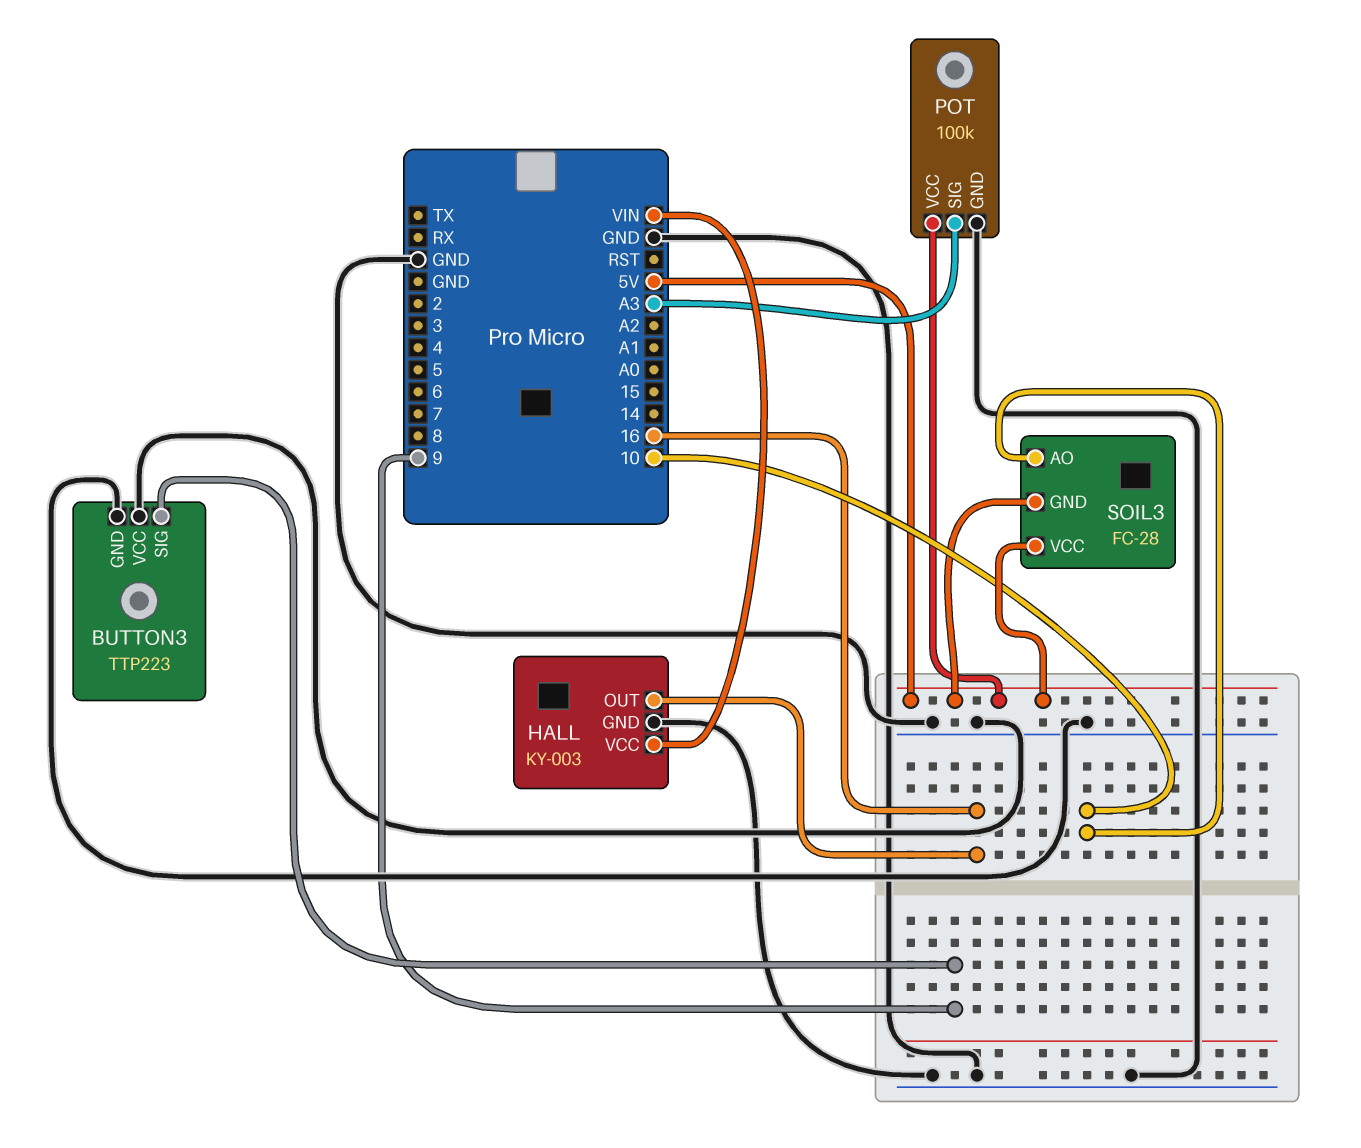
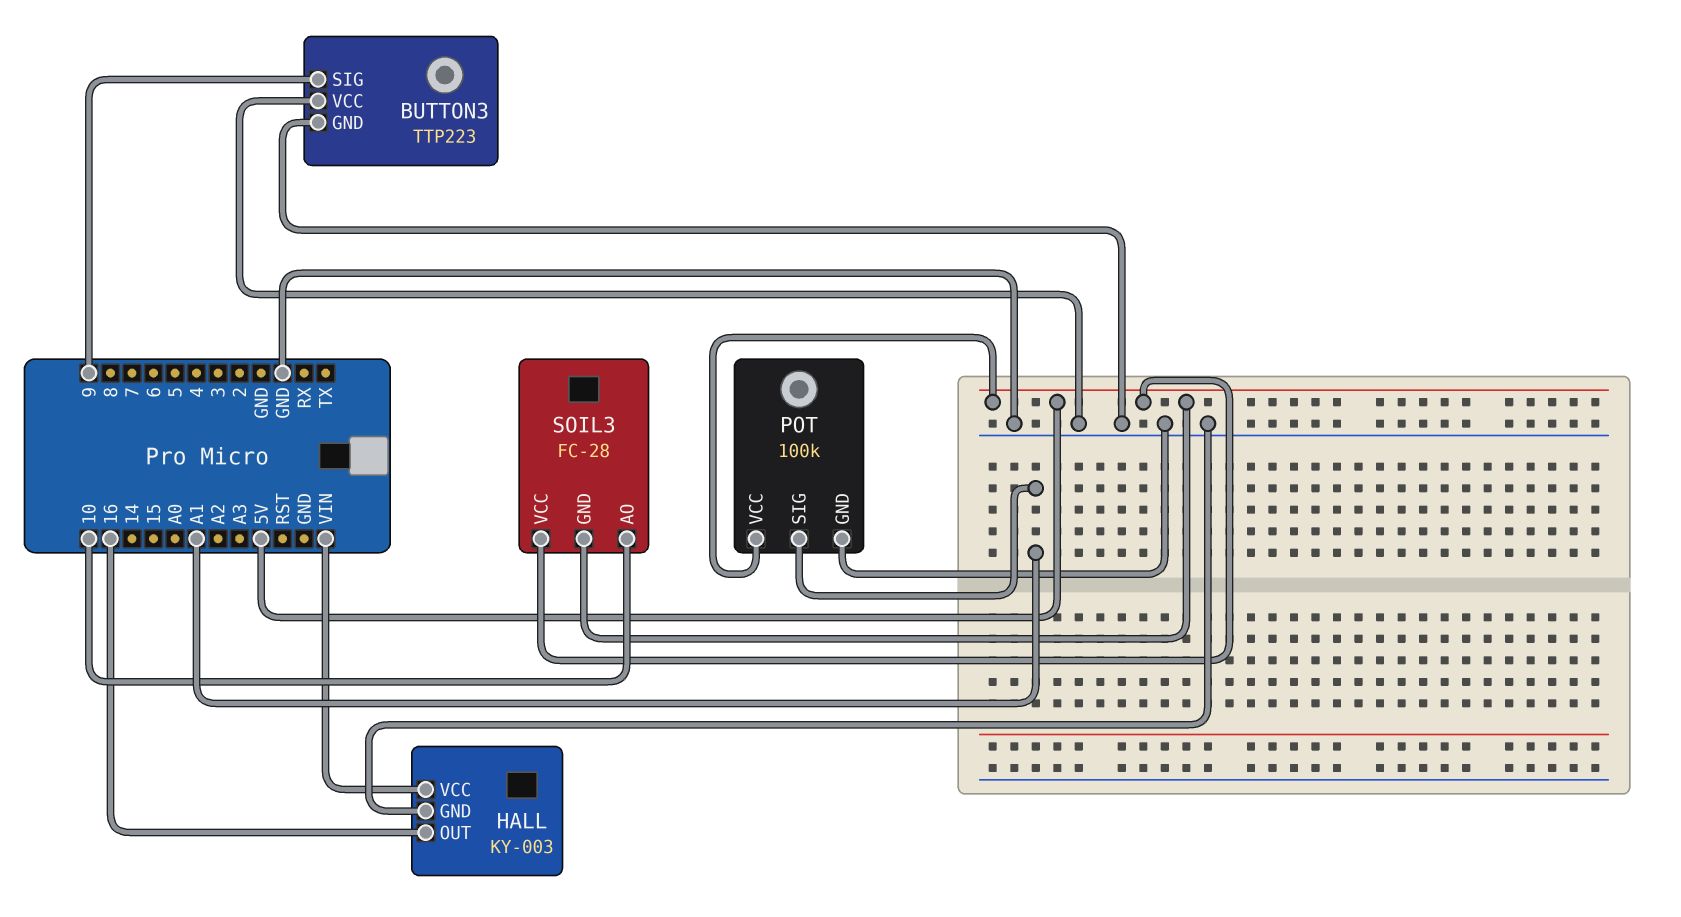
POT pin SIG: A3 -> A1

